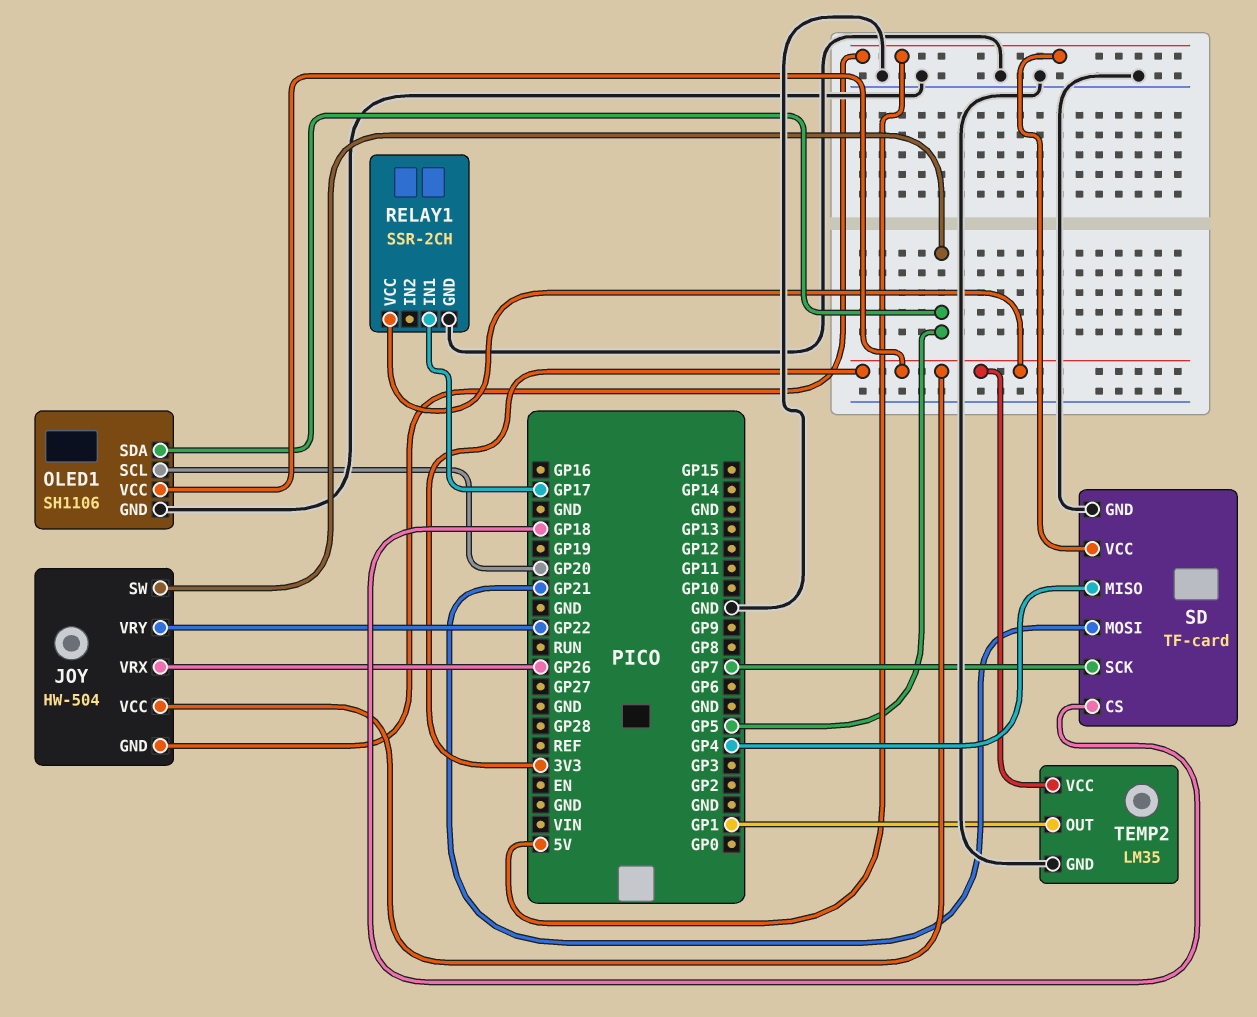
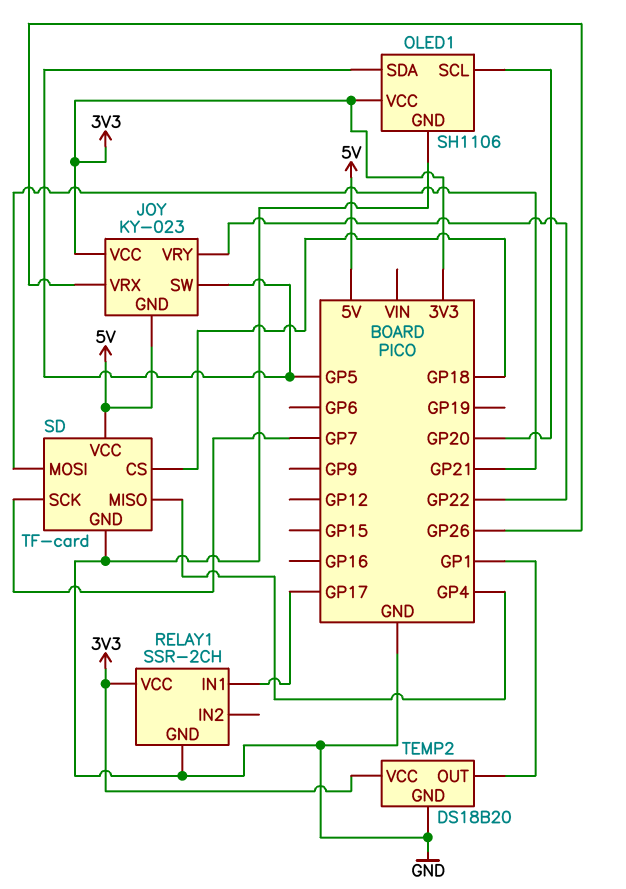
JOY: HW-504 -> KY-023
TEMP2: LM35 -> DS18B20

